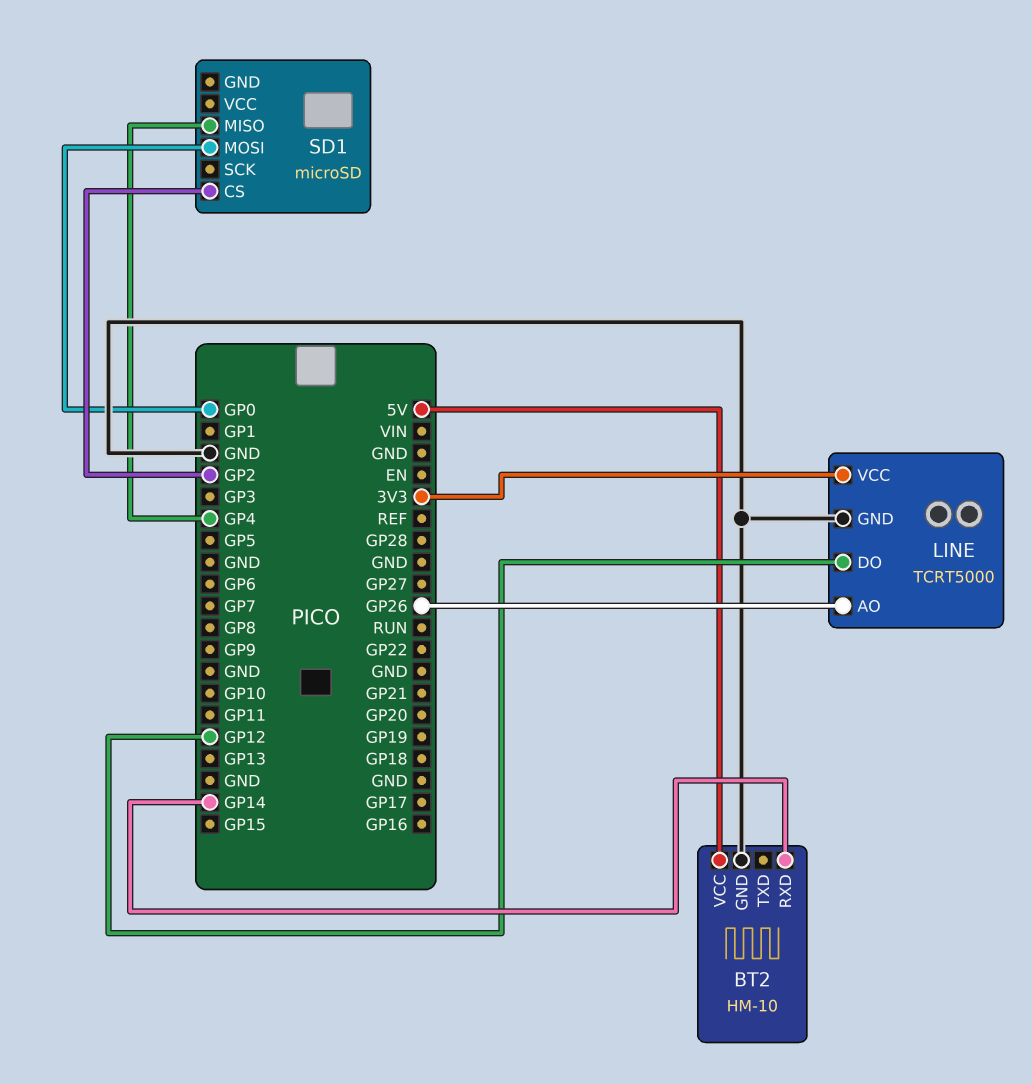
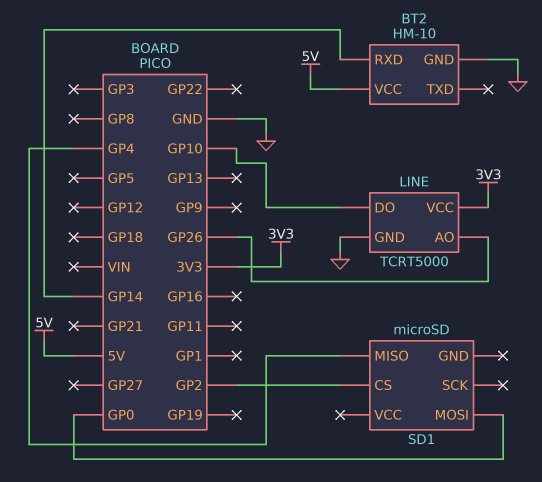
LINE pin DO: GP12 -> GP10

